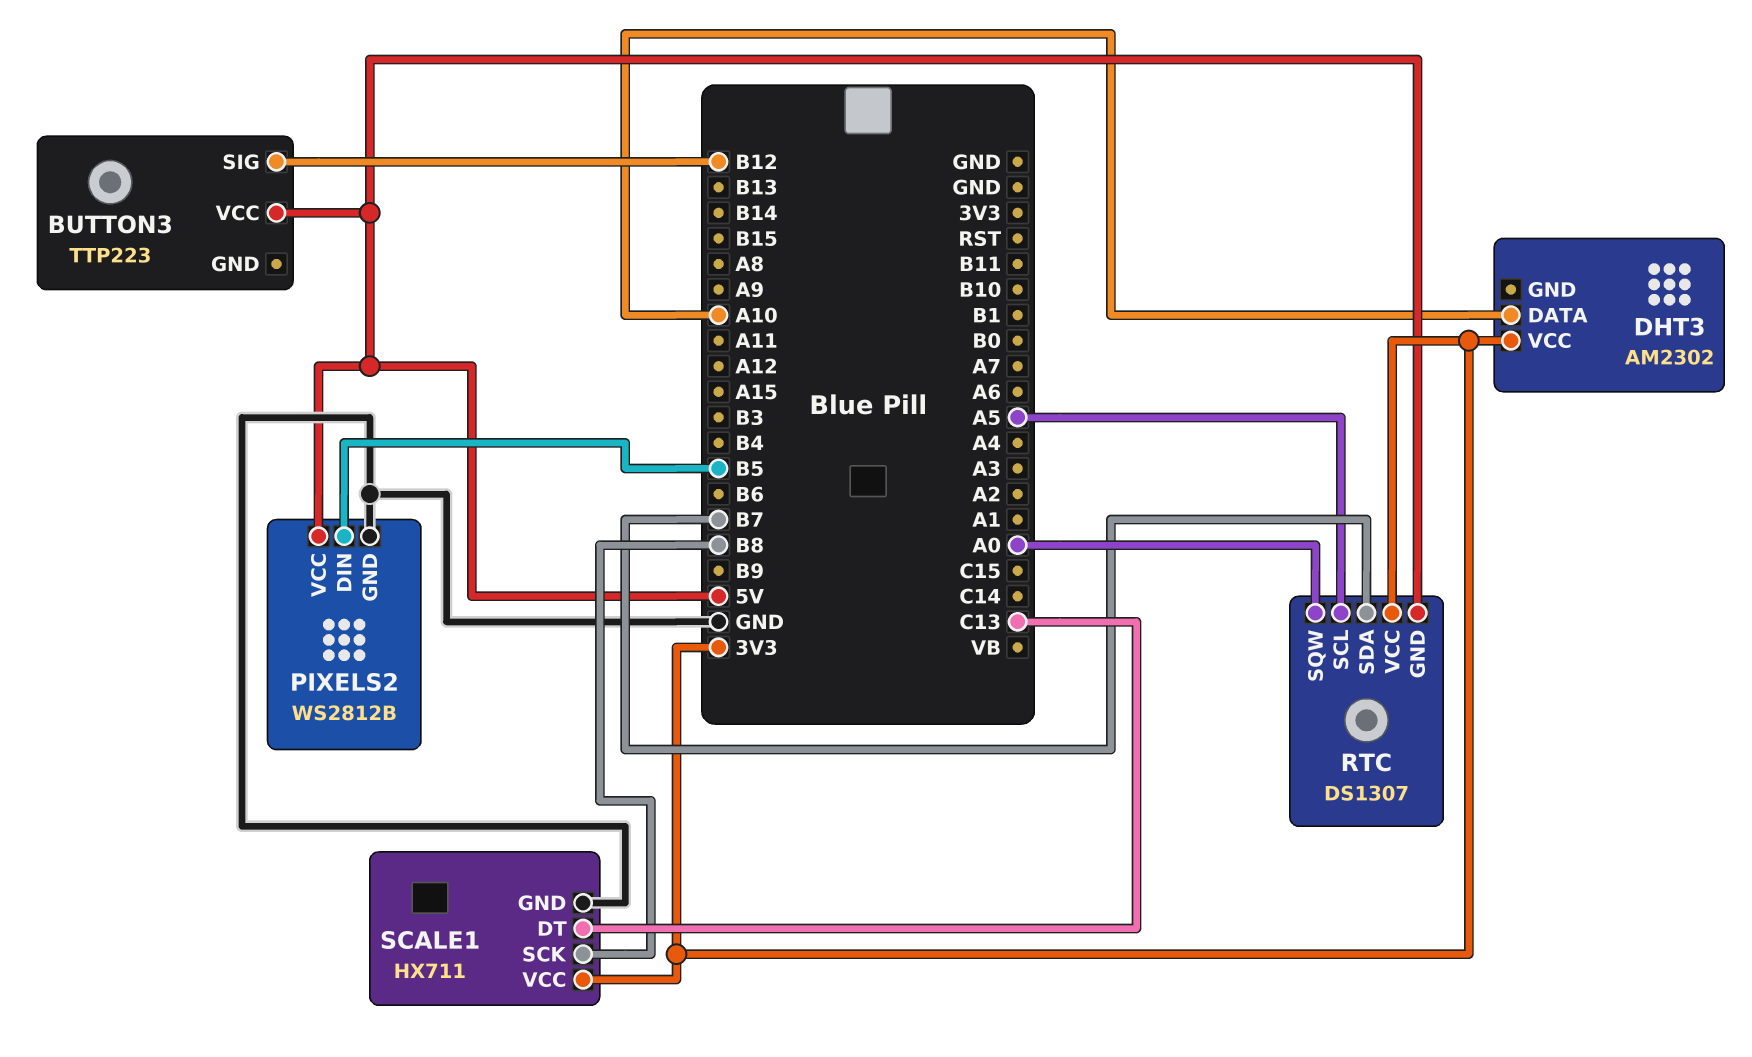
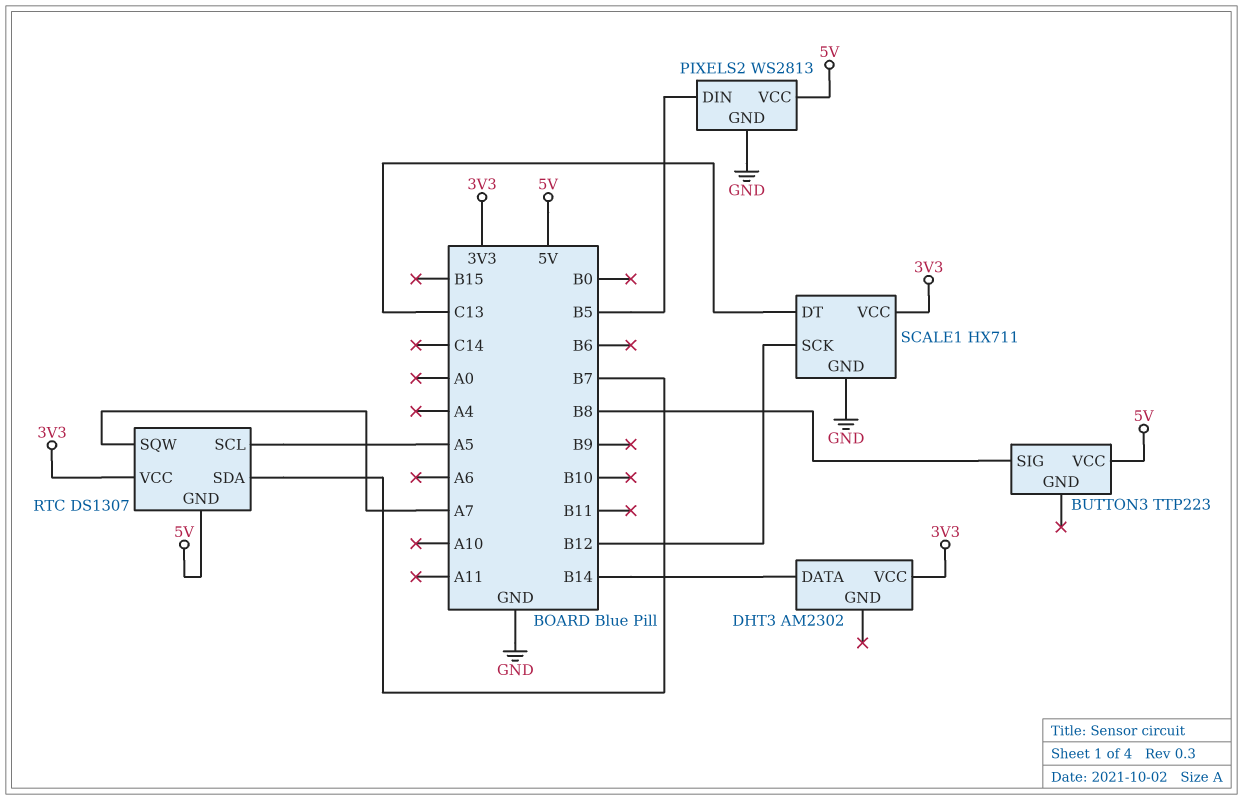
BUTTON3 pin SIG: B12 -> B8
DHT3 pin DATA: A10 -> B14
PIXELS2: WS2812B -> WS2813
RTC pin SQW: A0 -> A7
SCALE1 pin SCK: B8 -> B12

